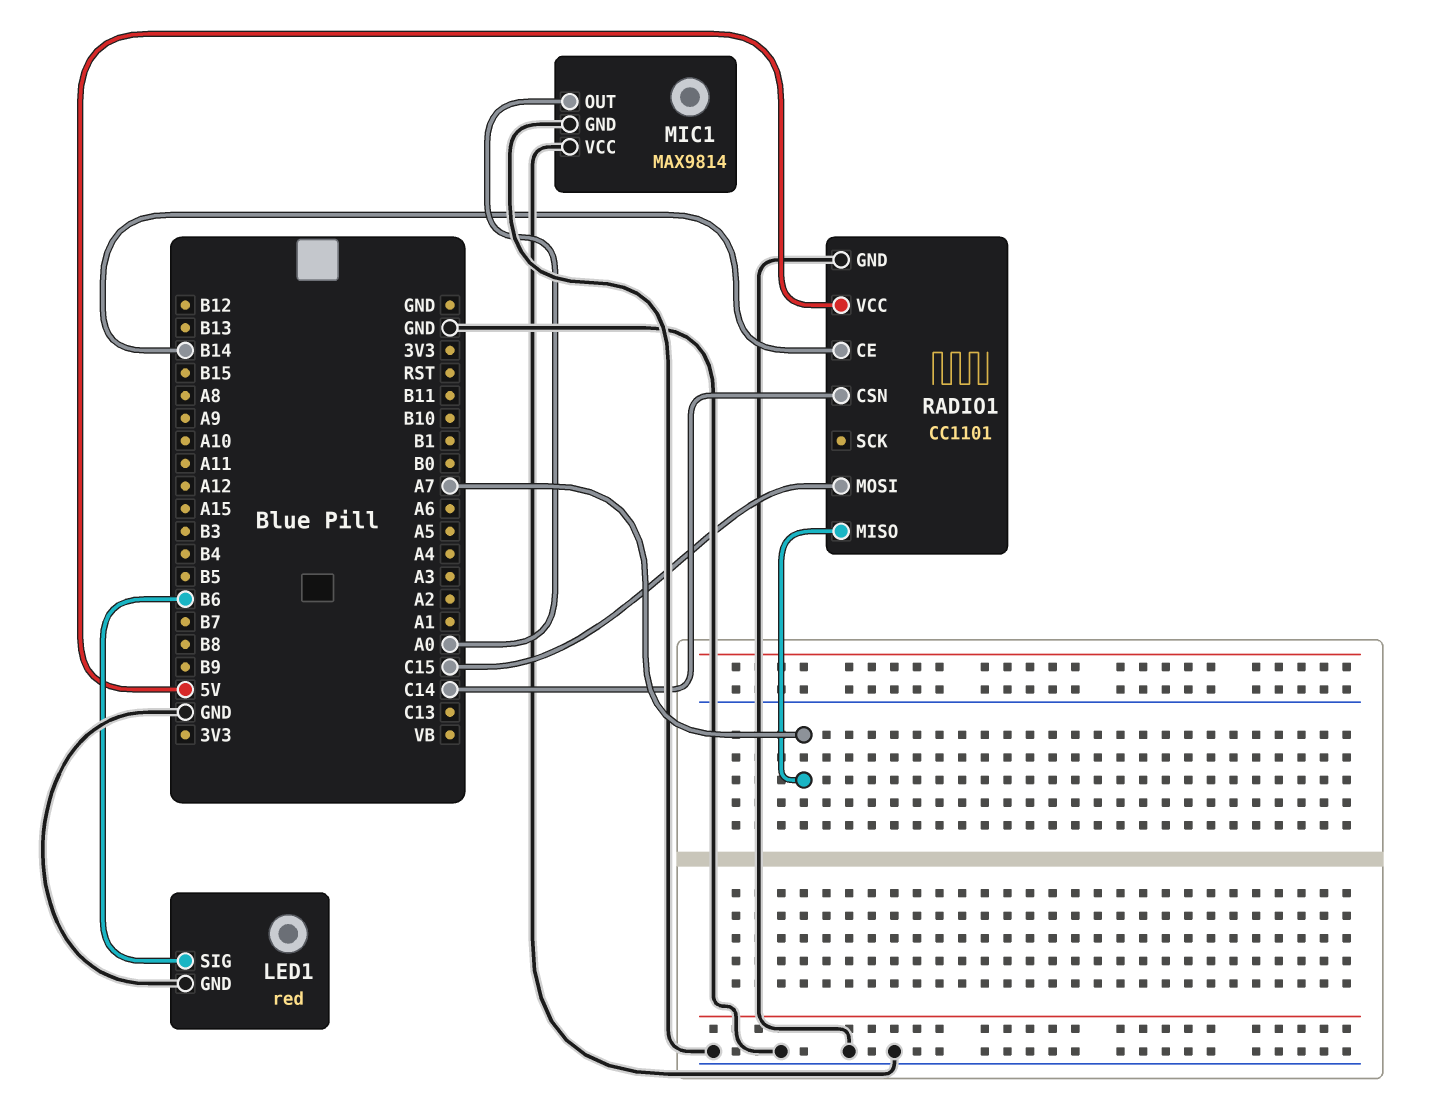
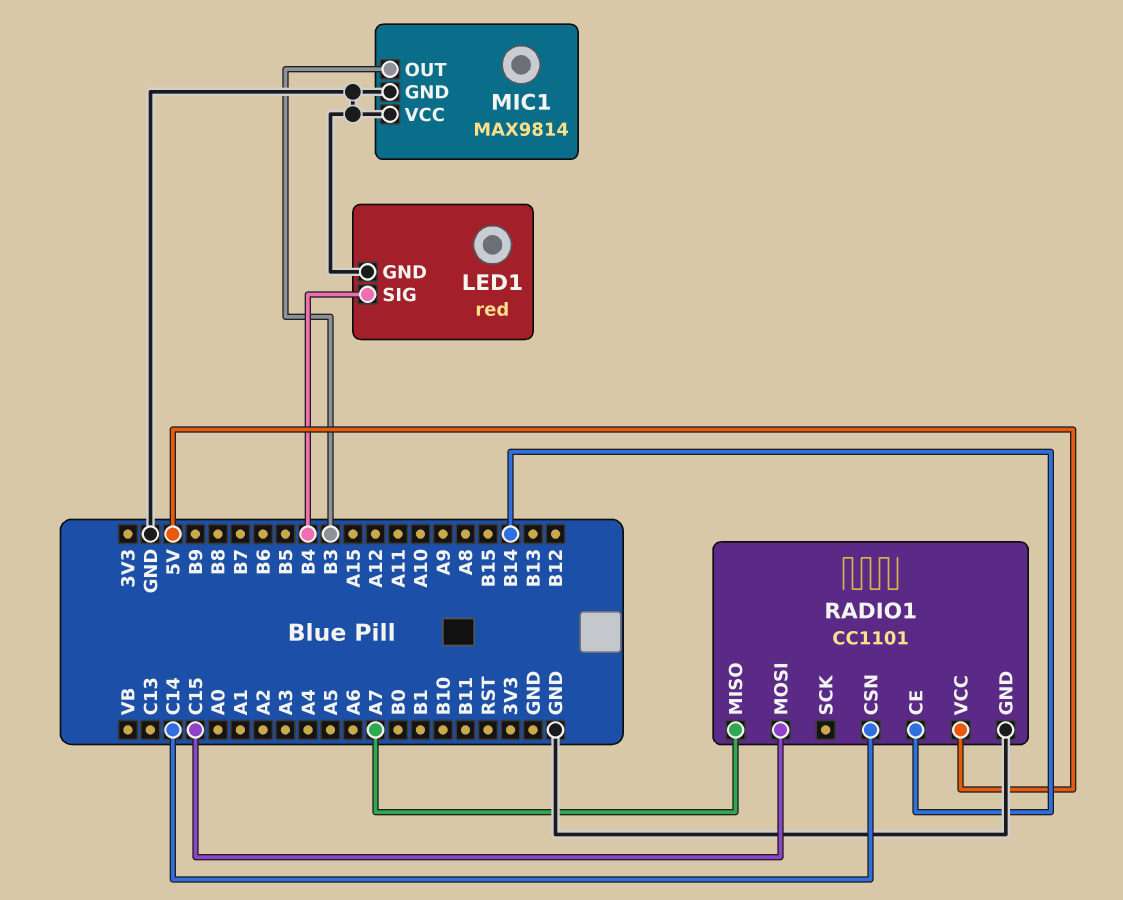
LED1 pin SIG: B6 -> B4
MIC1 pin OUT: A0 -> B3

